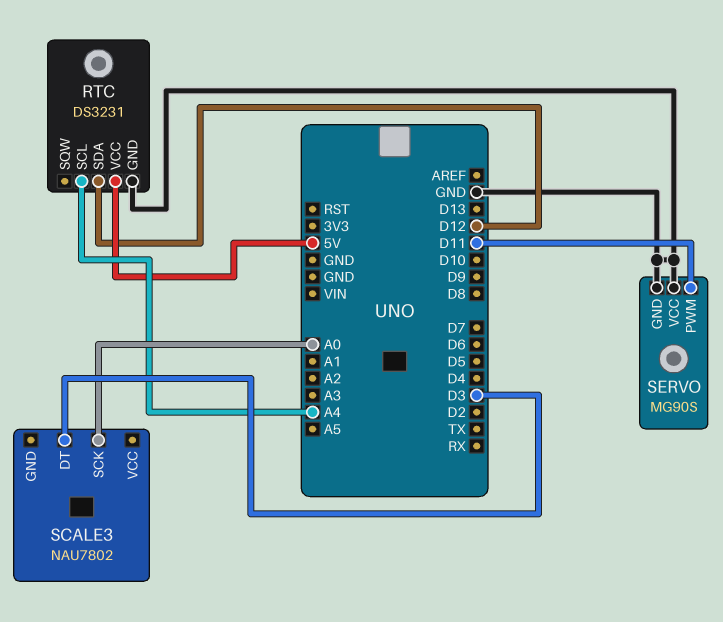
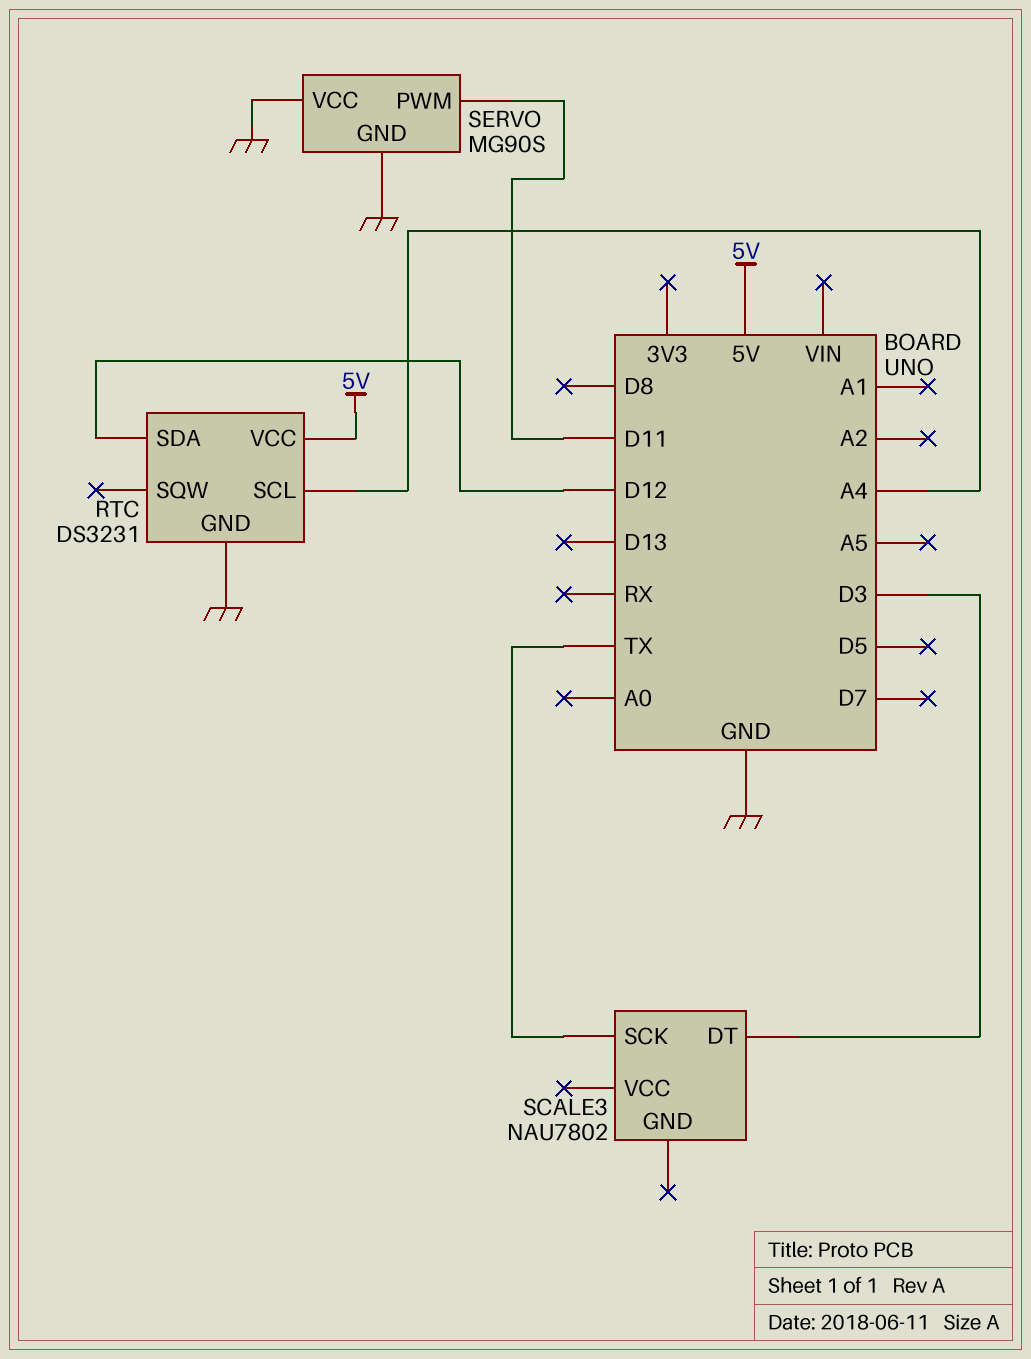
SCALE3 pin SCK: A0 -> TX

